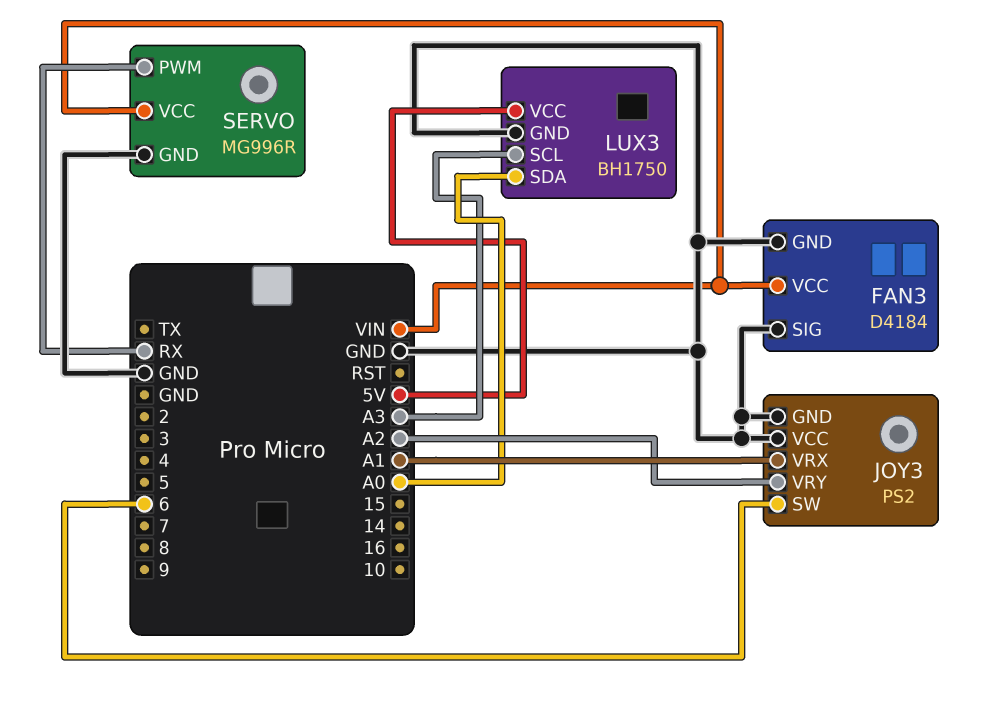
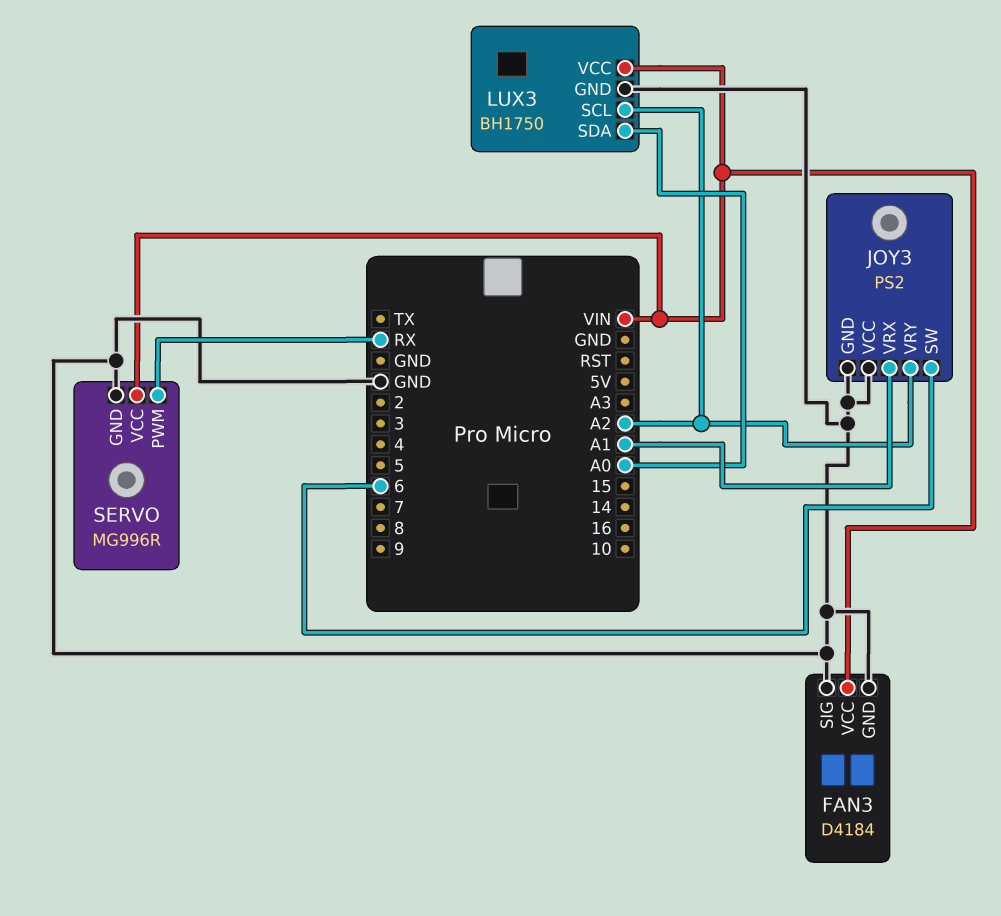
LUX3 pin SCL: A3 -> A2
LUX3 pin VCC: 5V -> VIN

